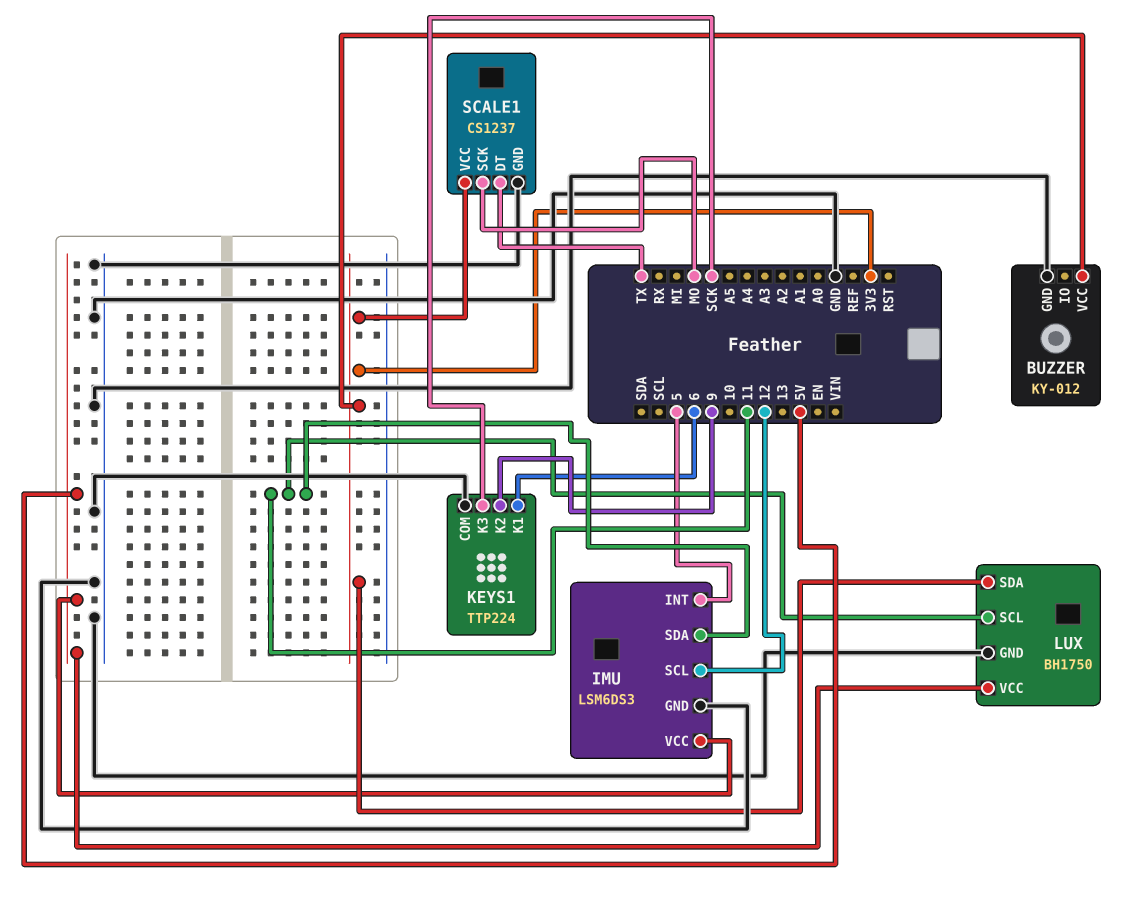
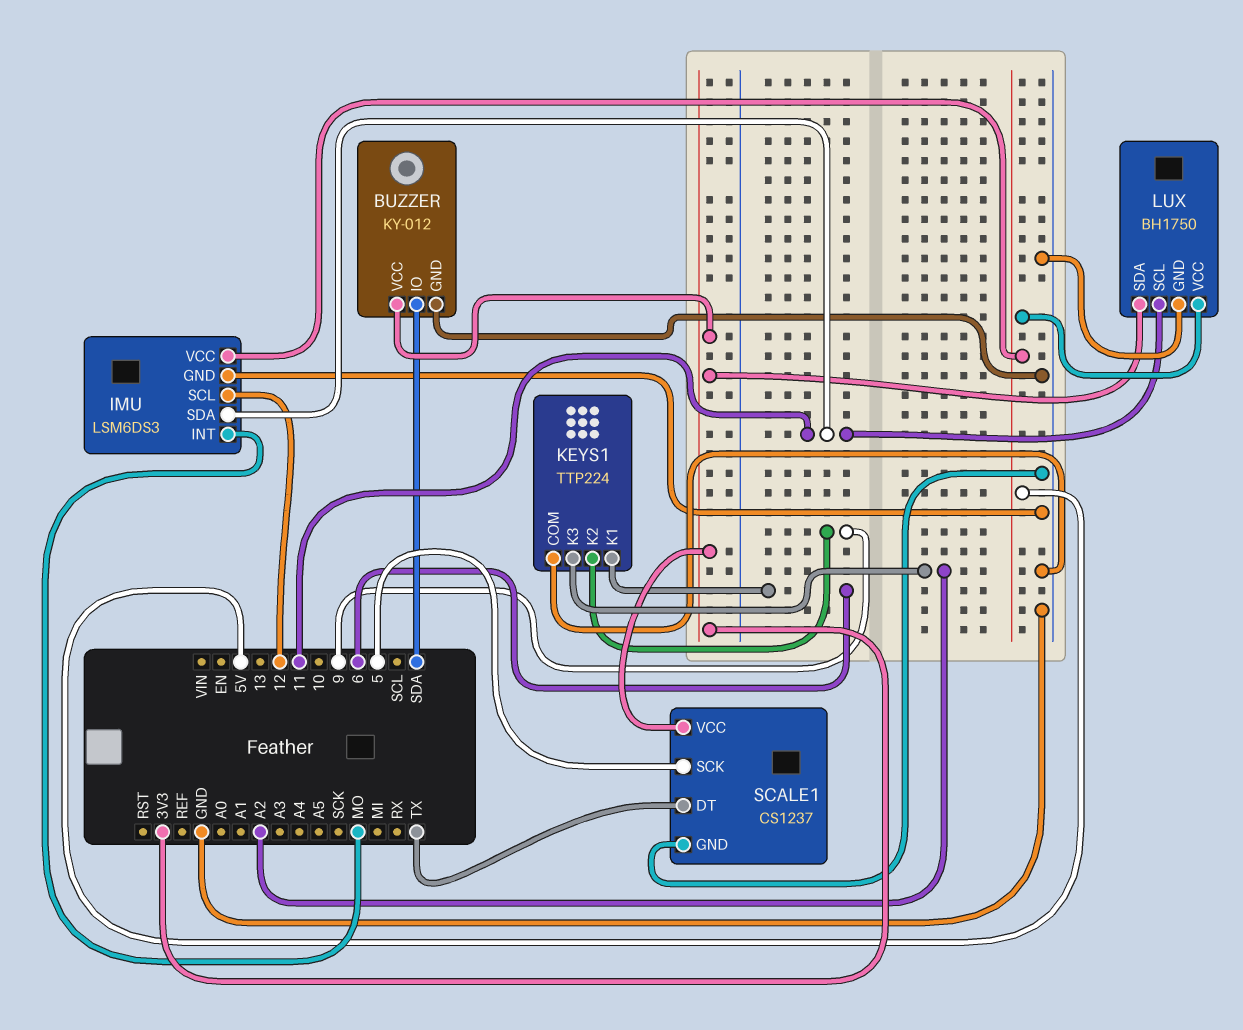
BUZZER pin IO: none -> SDA
IMU pin INT: 5 -> MO
KEYS1 pin K3: SCK -> A2
SCALE1 pin SCK: MO -> 5

